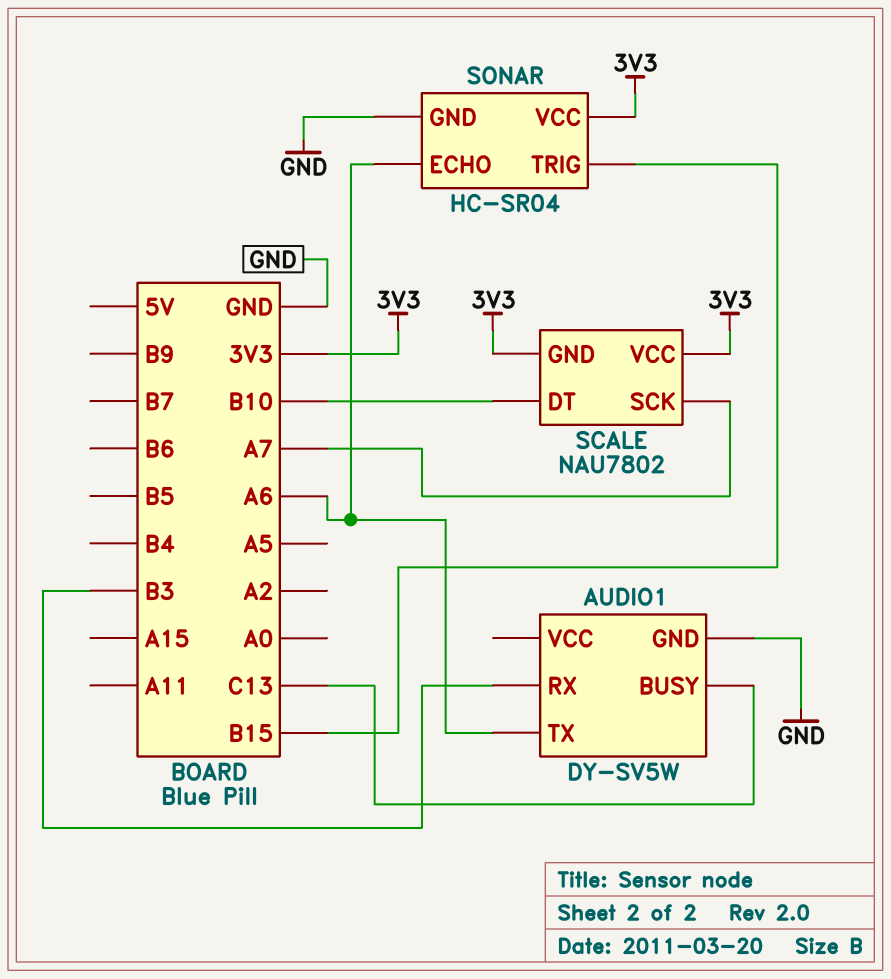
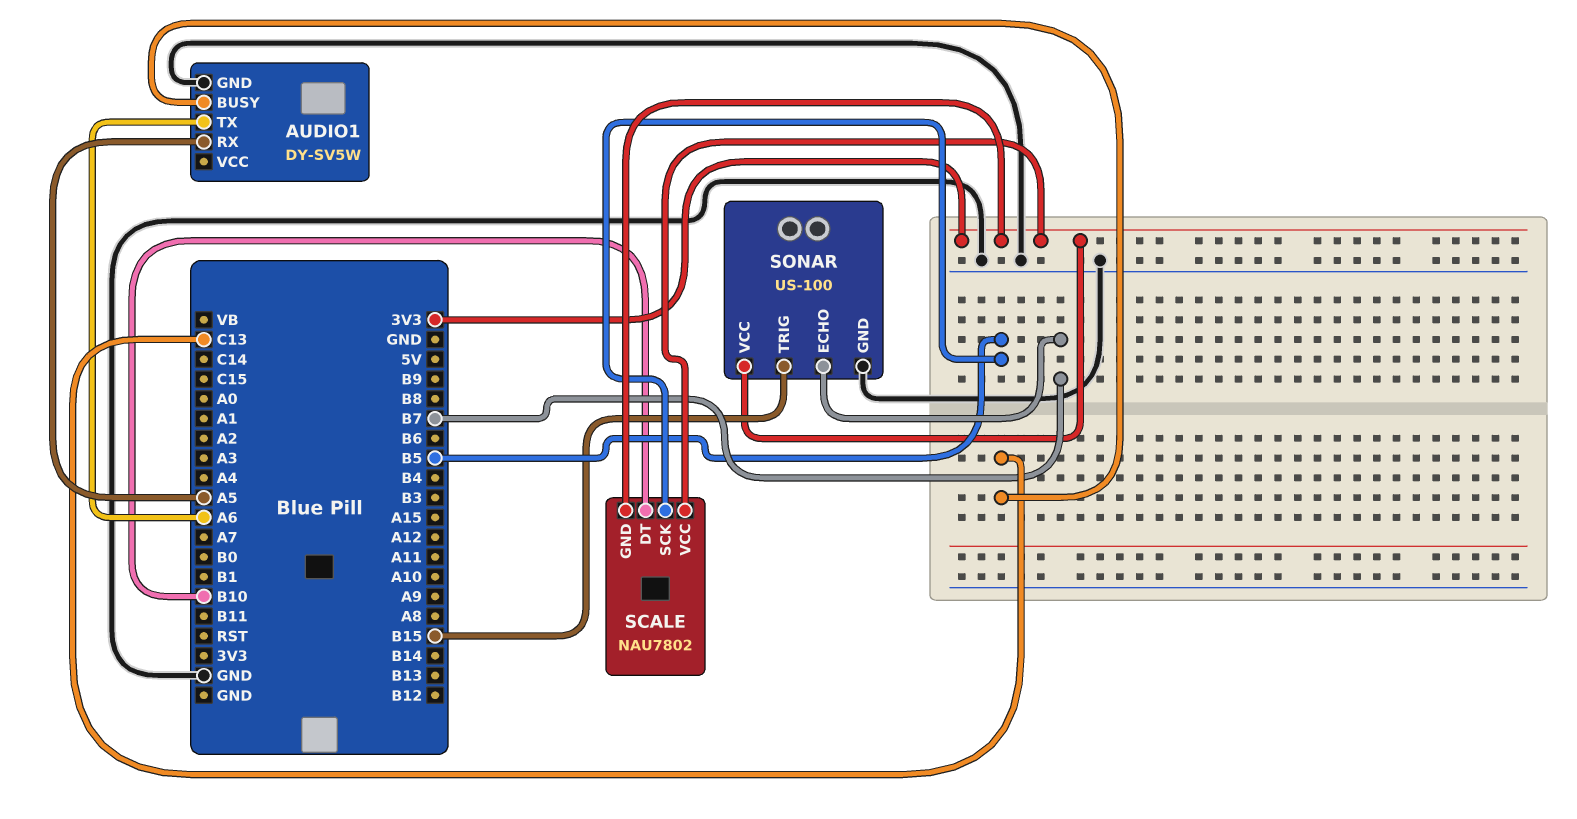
AUDIO1 pin RX: B3 -> A5
SCALE pin SCK: A7 -> B5
SONAR: HC-SR04 -> US-100
SONAR pin ECHO: A6 -> B7

